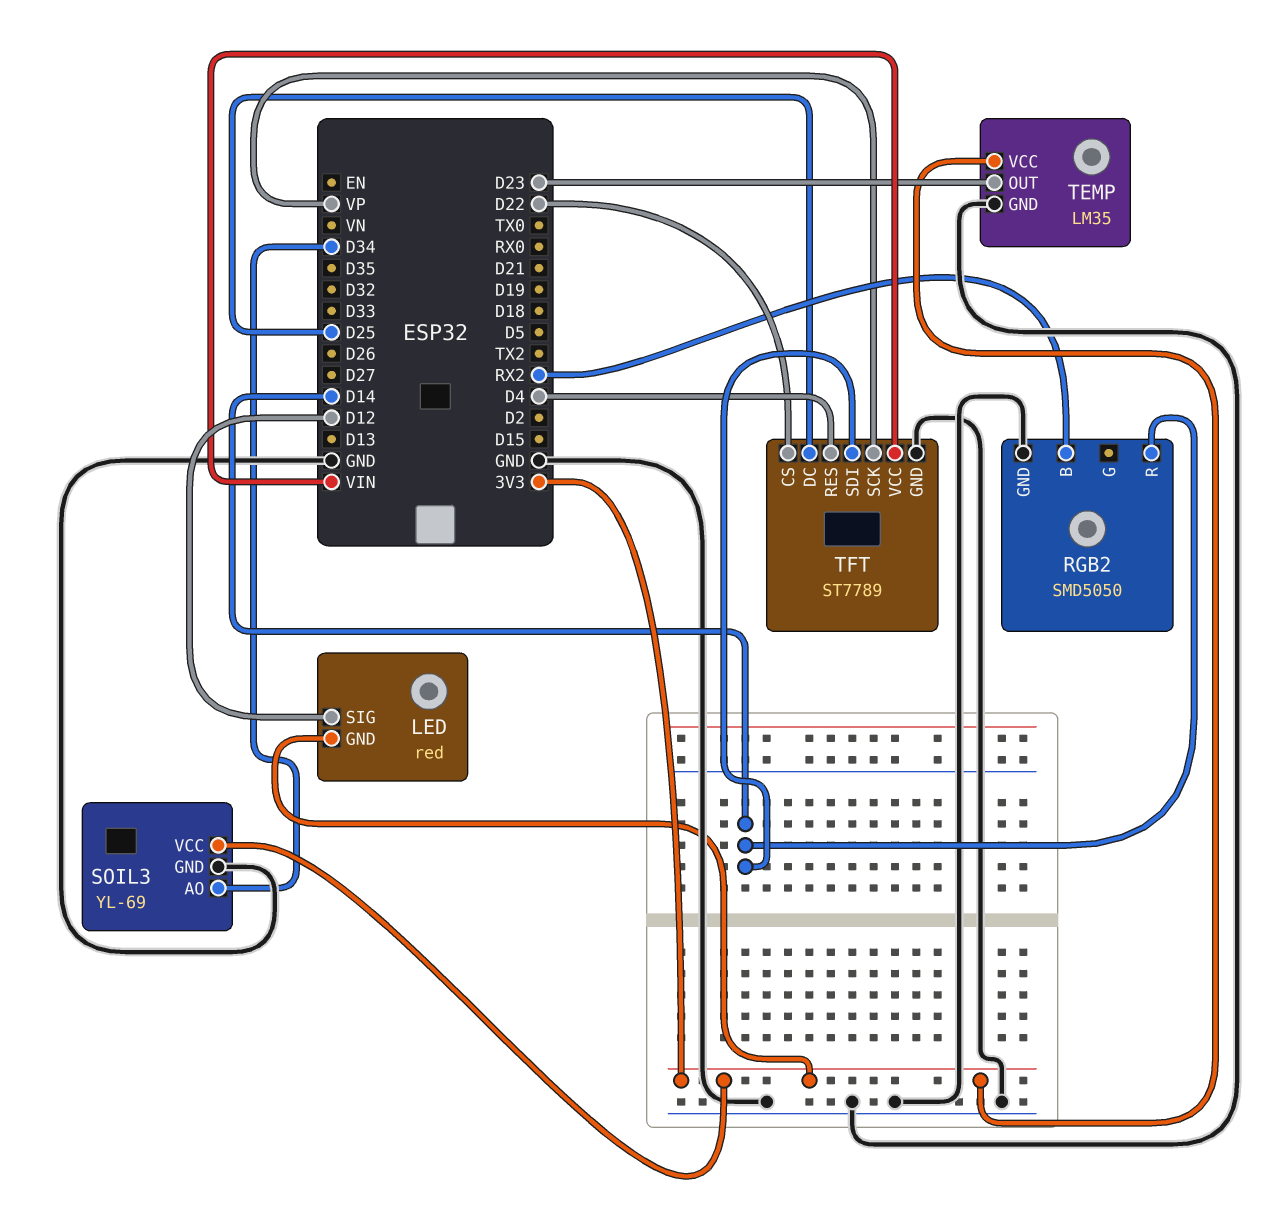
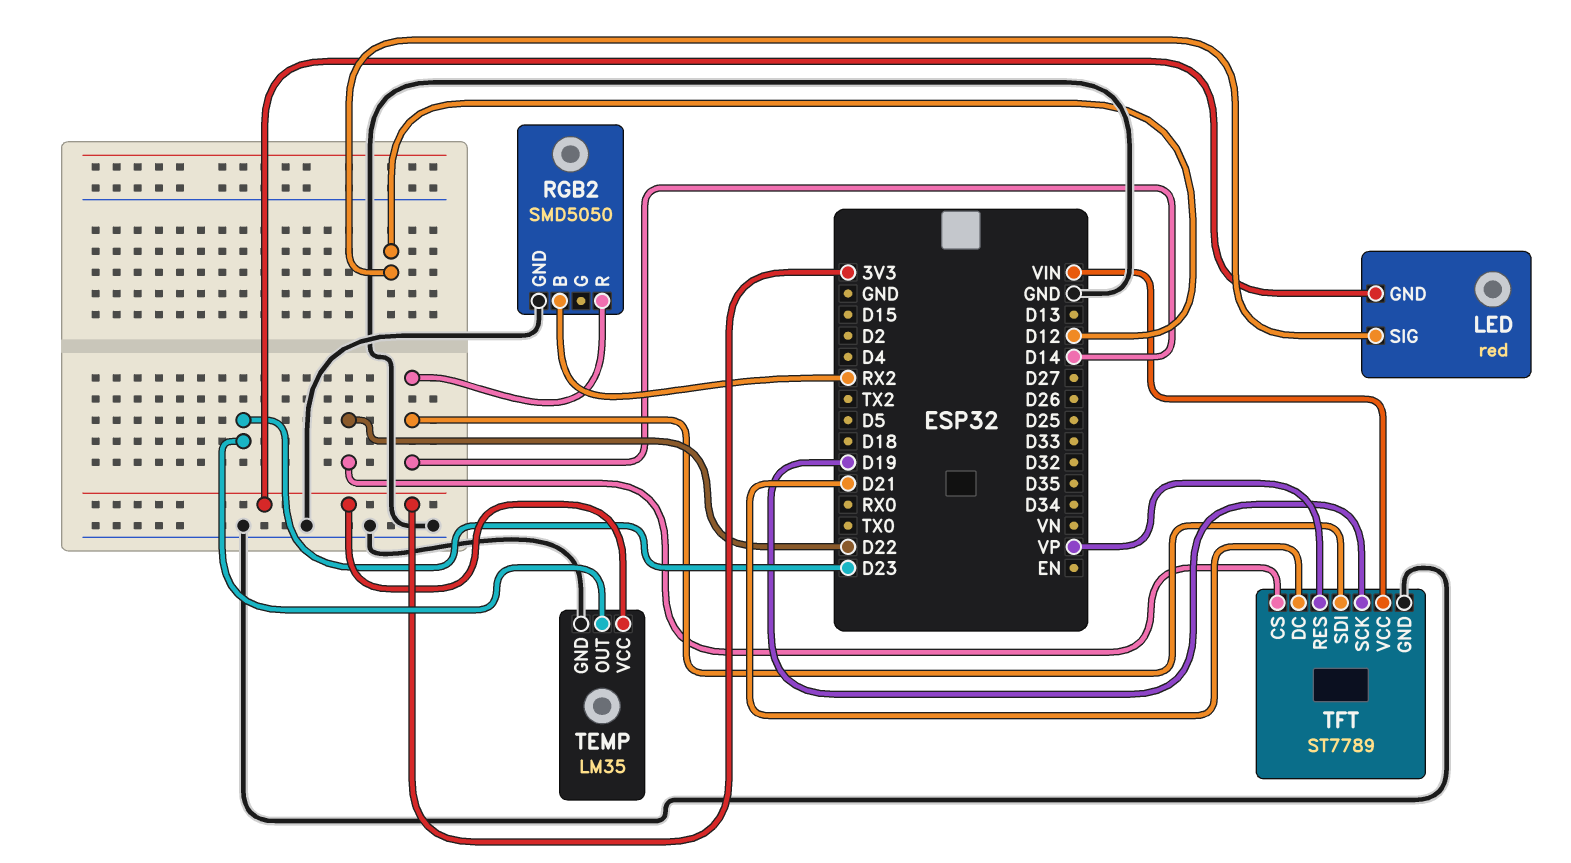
SOIL3: YL-69 -> none
SOIL3 pin AO: D34 -> none
SOIL3 pin GND: GND -> none
SOIL3 pin VCC: 3V3 -> none
TFT pin DC: D25 -> D21
TFT pin RES: D4 -> VP
TFT pin SCK: VP -> D19

